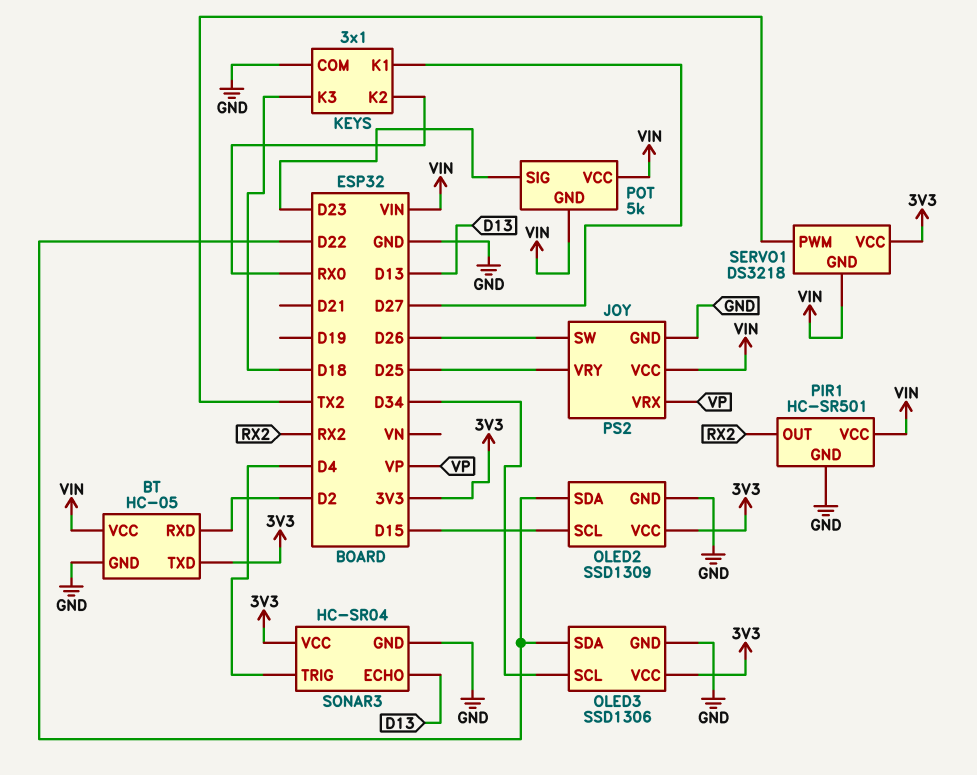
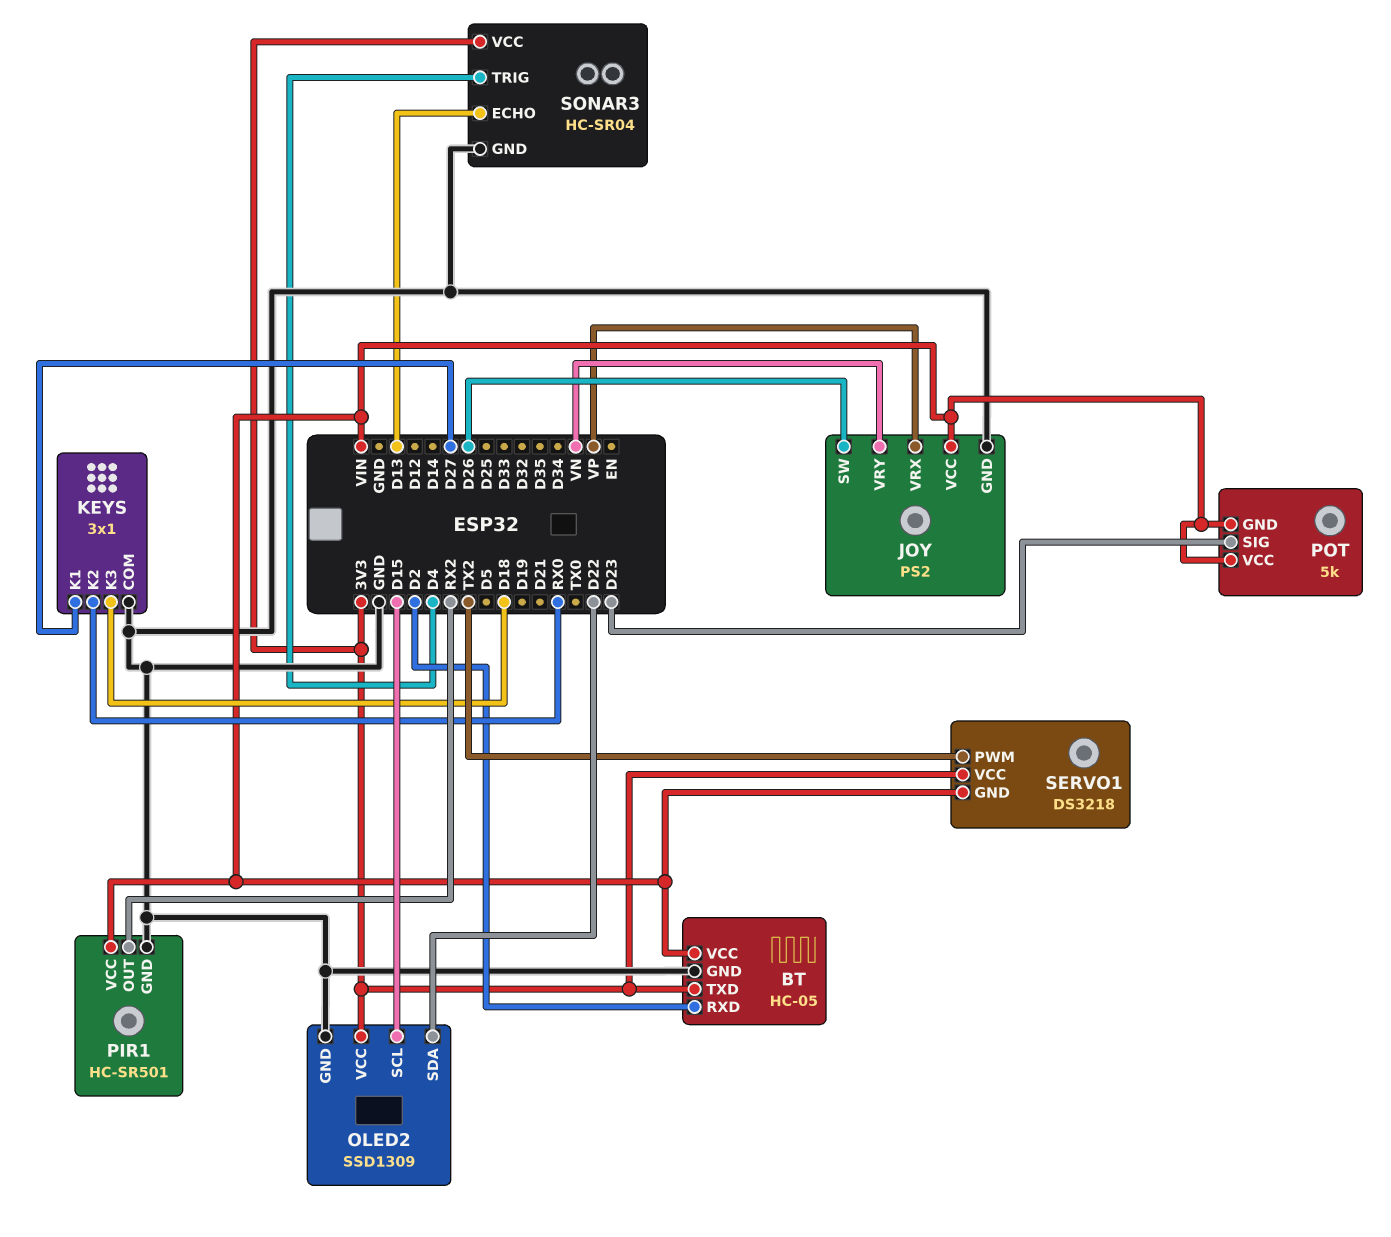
JOY pin VRY: D25 -> VN
OLED3: SSD1306 -> none
OLED3 pin GND: GND -> none
OLED3 pin SCL: D34 -> none
OLED3 pin SDA: D22 -> none
OLED3 pin VCC: 3V3 -> none

